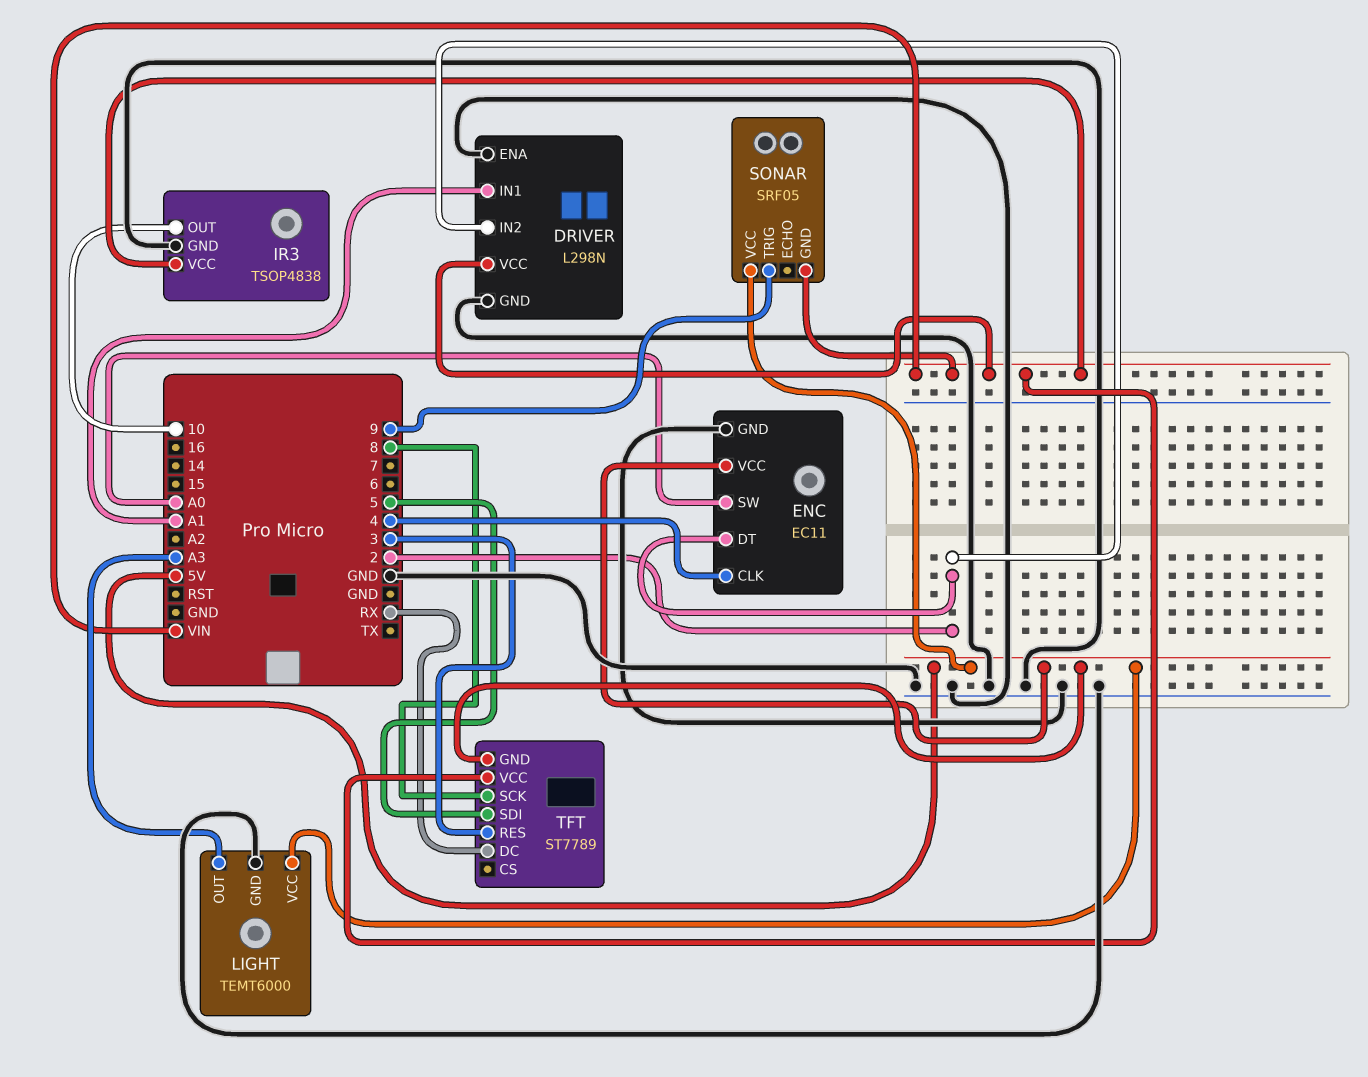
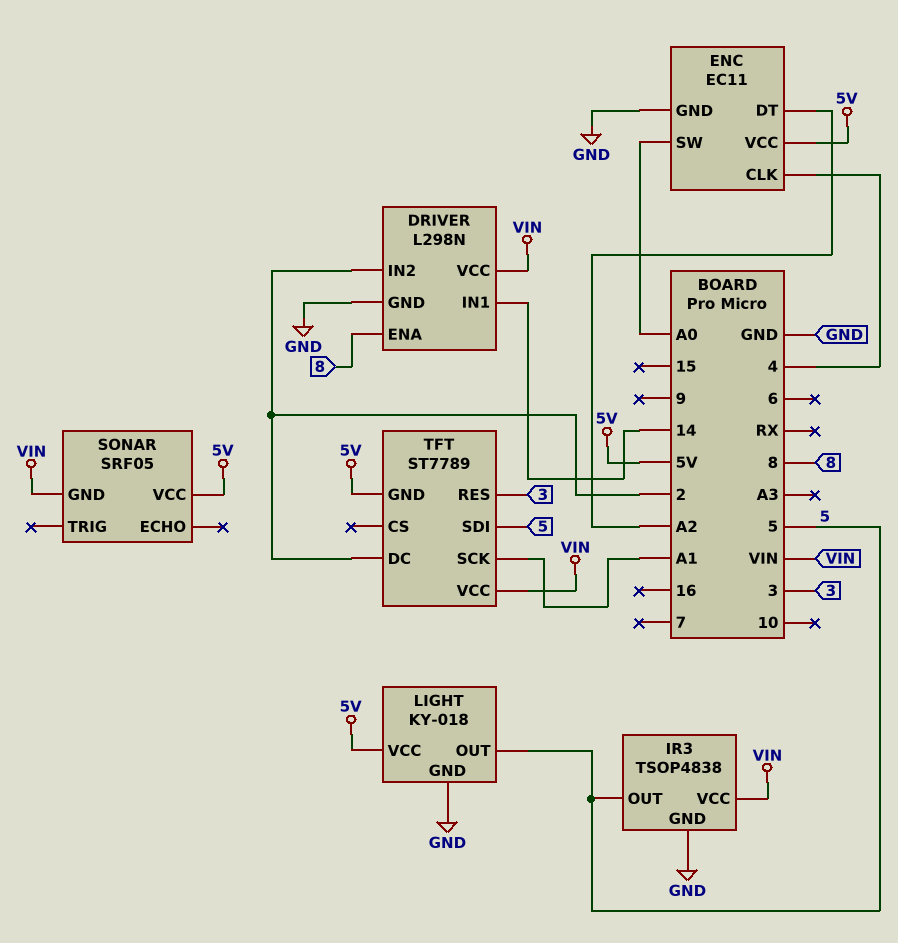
DRIVER pin ENA: GND -> 8
DRIVER pin IN1: A1 -> 14
ENC pin DT: 2 -> A2
IR3 pin OUT: 10 -> 5
LIGHT: TEMT6000 -> KY-018
LIGHT pin OUT: A3 -> 5
SONAR pin TRIG: 9 -> none
TFT pin DC: RX -> 2
TFT pin SCK: 8 -> A1

